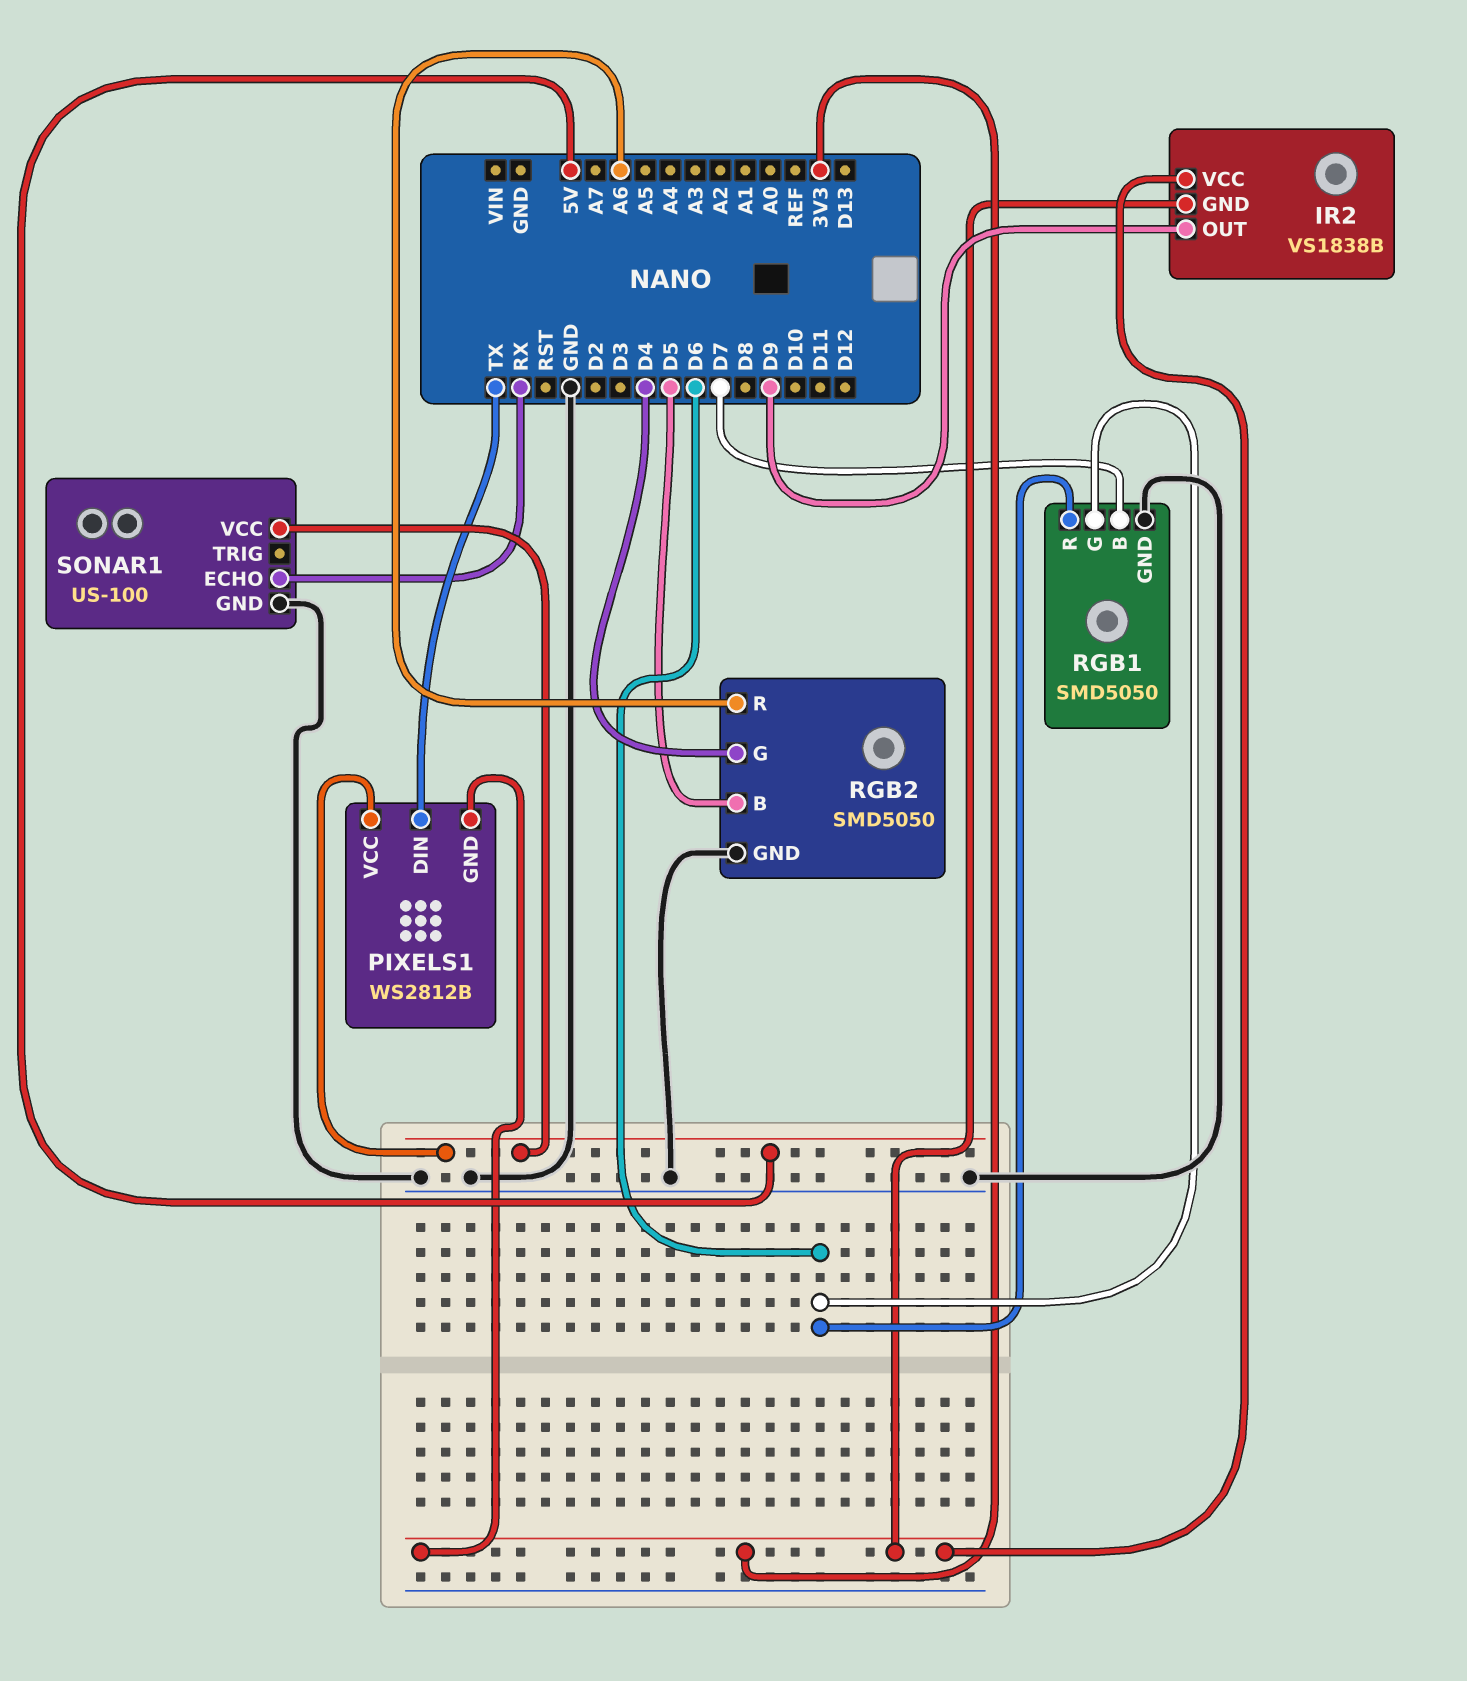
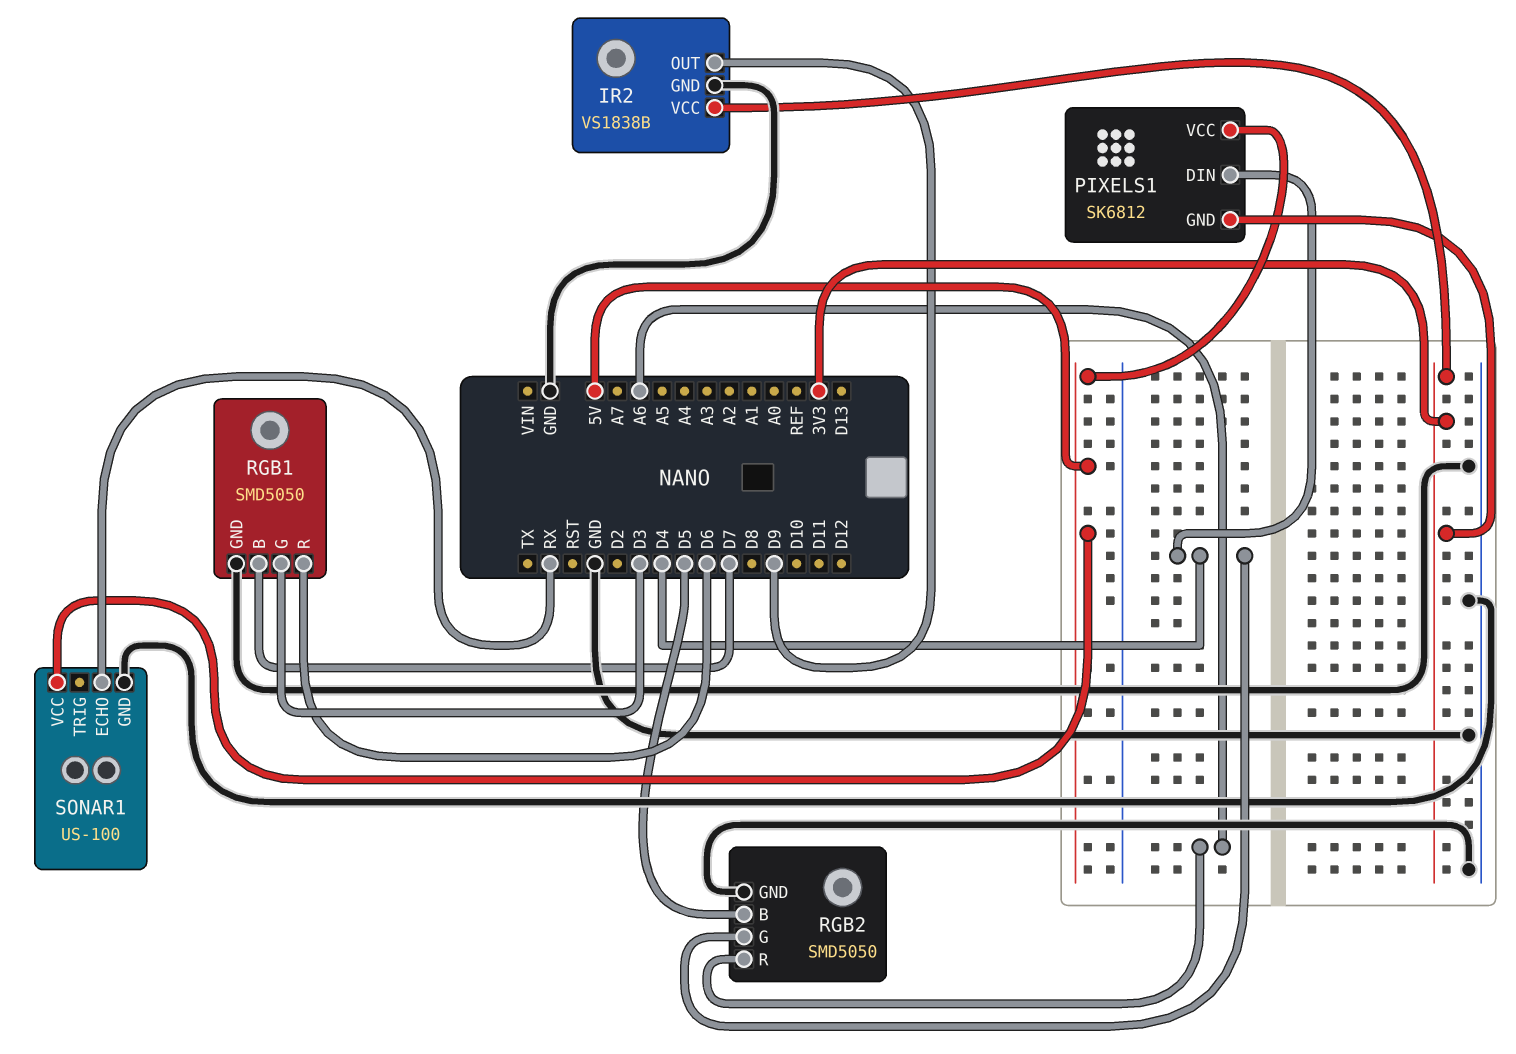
IR2 pin GND: 3V3 -> GND
PIXELS1: WS2812B -> SK6812
PIXELS1 pin DIN: TX -> D4
RGB1 pin G: D6 -> D3

